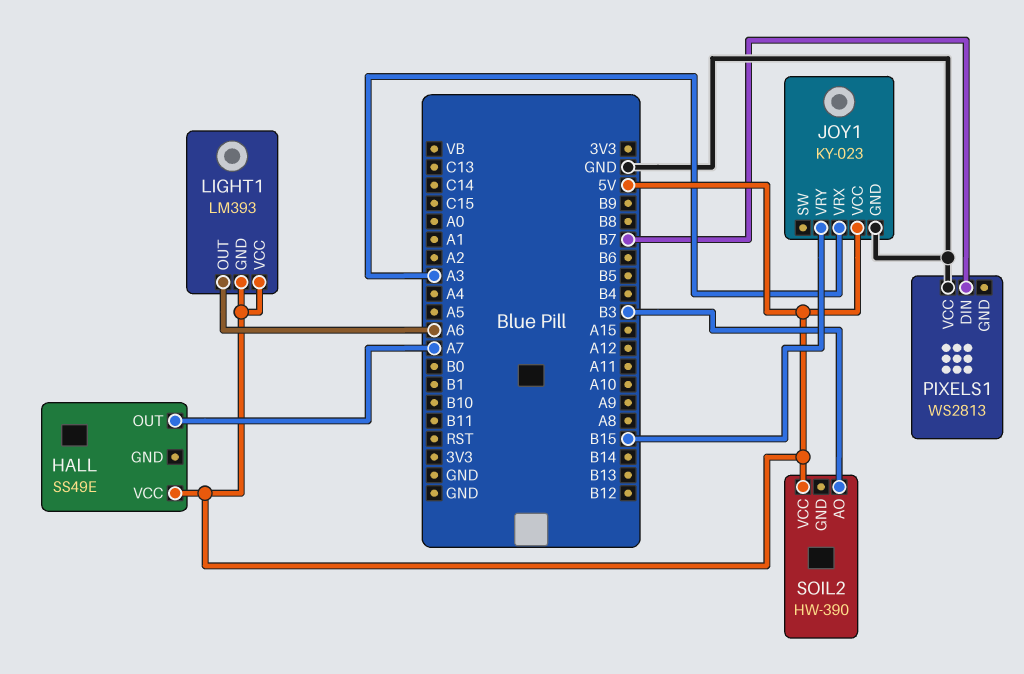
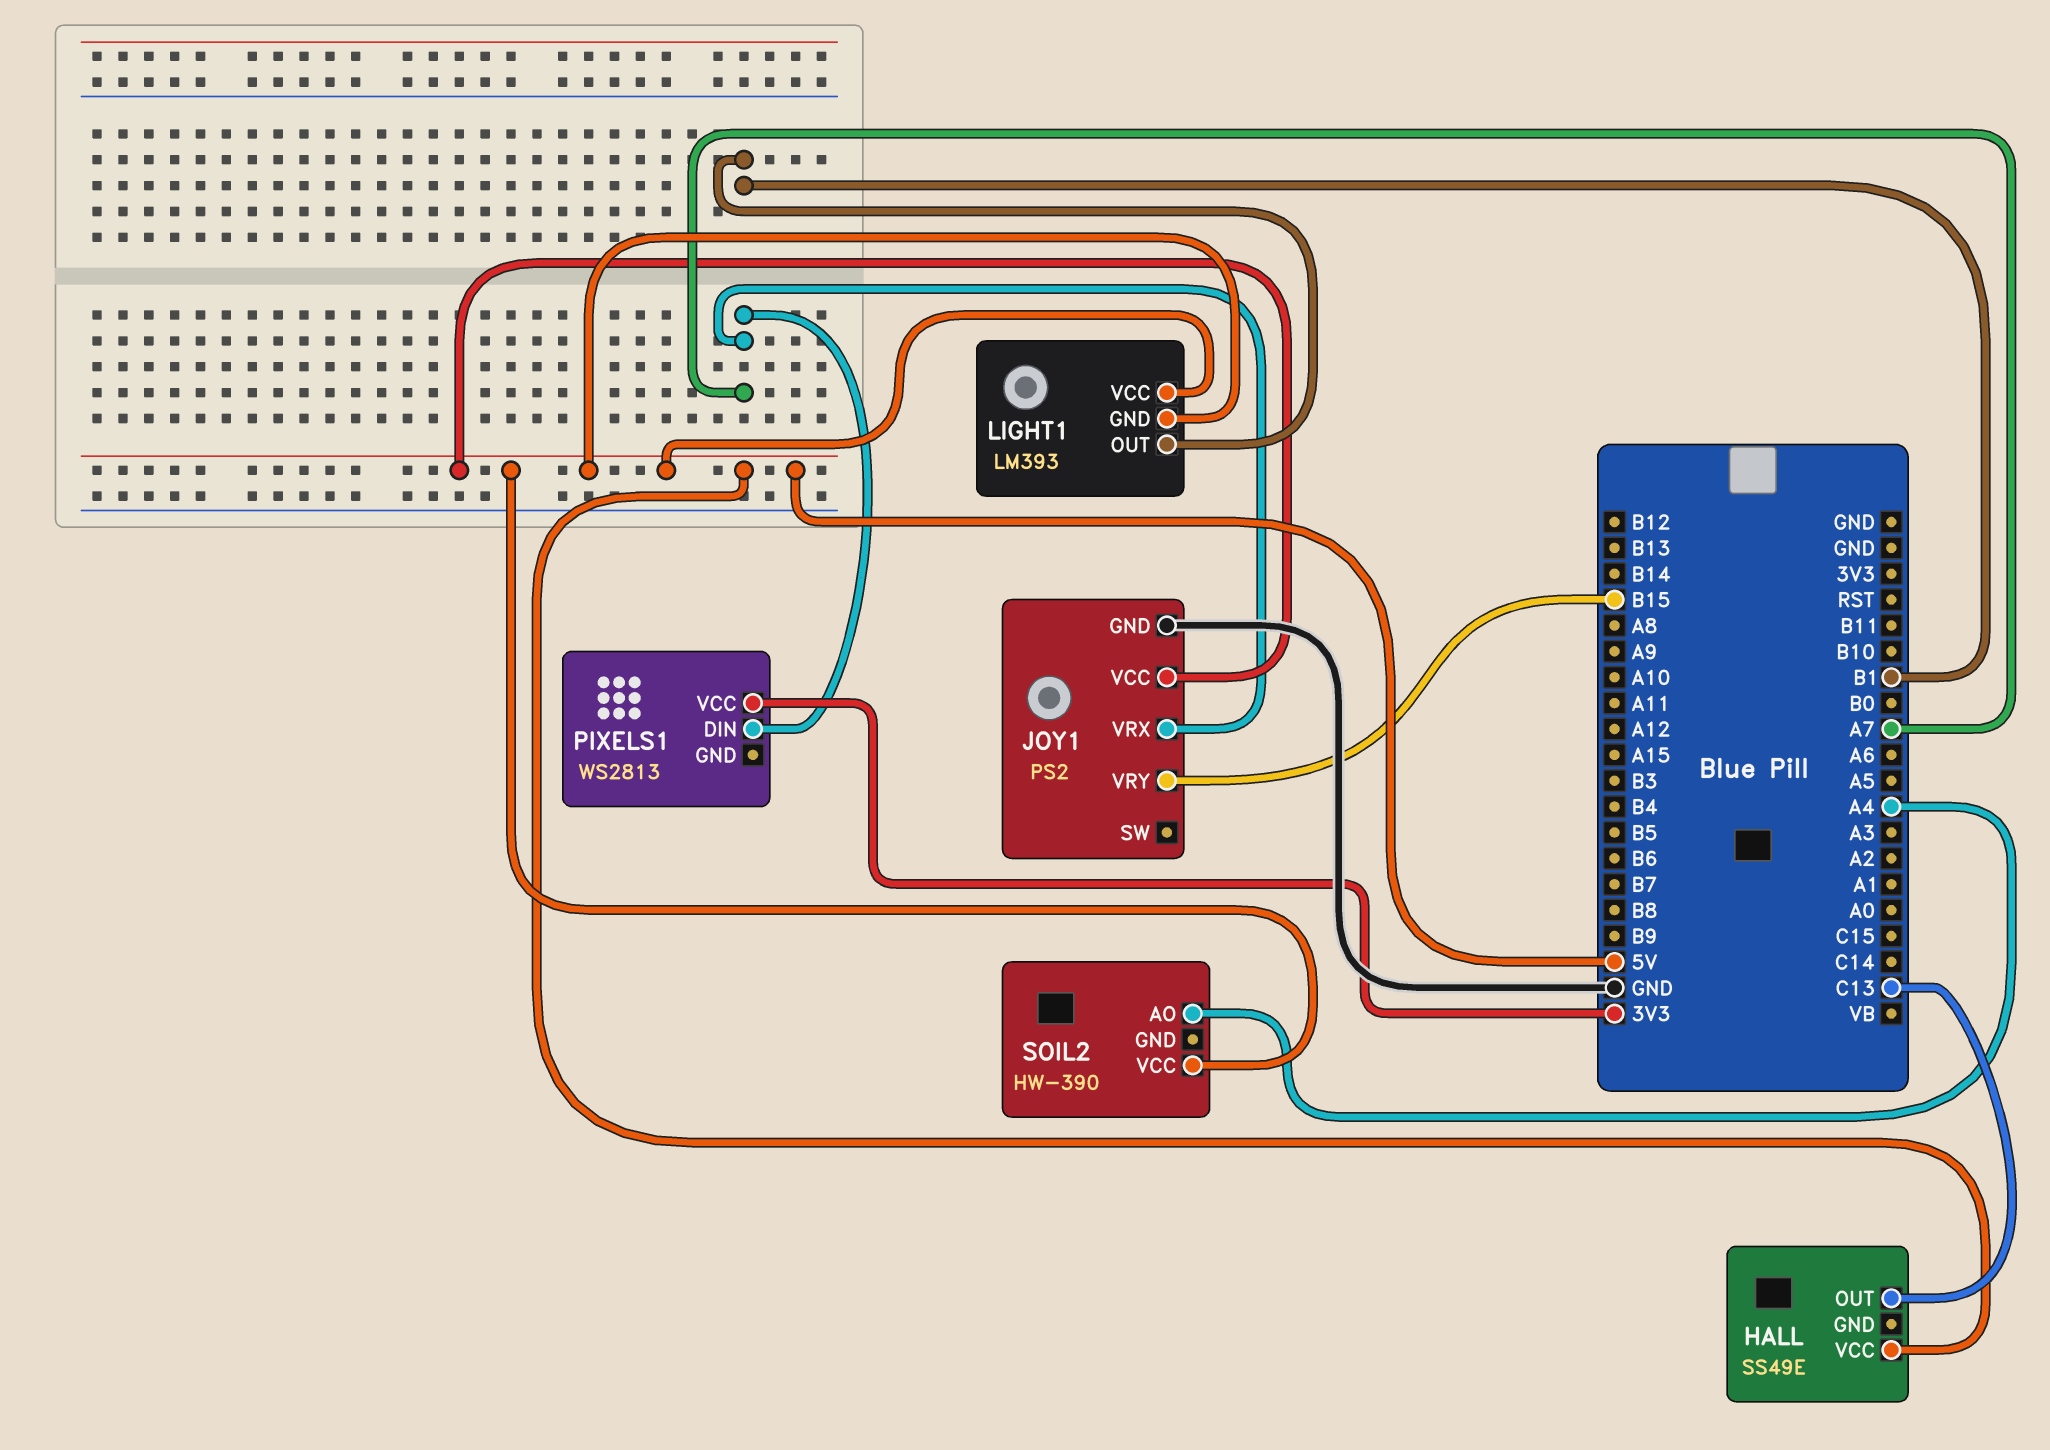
HALL pin OUT: A7 -> C13
JOY1: KY-023 -> PS2
JOY1 pin VRX: A3 -> A7
LIGHT1 pin OUT: A6 -> B1
PIXELS1 pin DIN: B7 -> A7
PIXELS1 pin VCC: GND -> 3V3
SOIL2 pin AO: B3 -> A4

